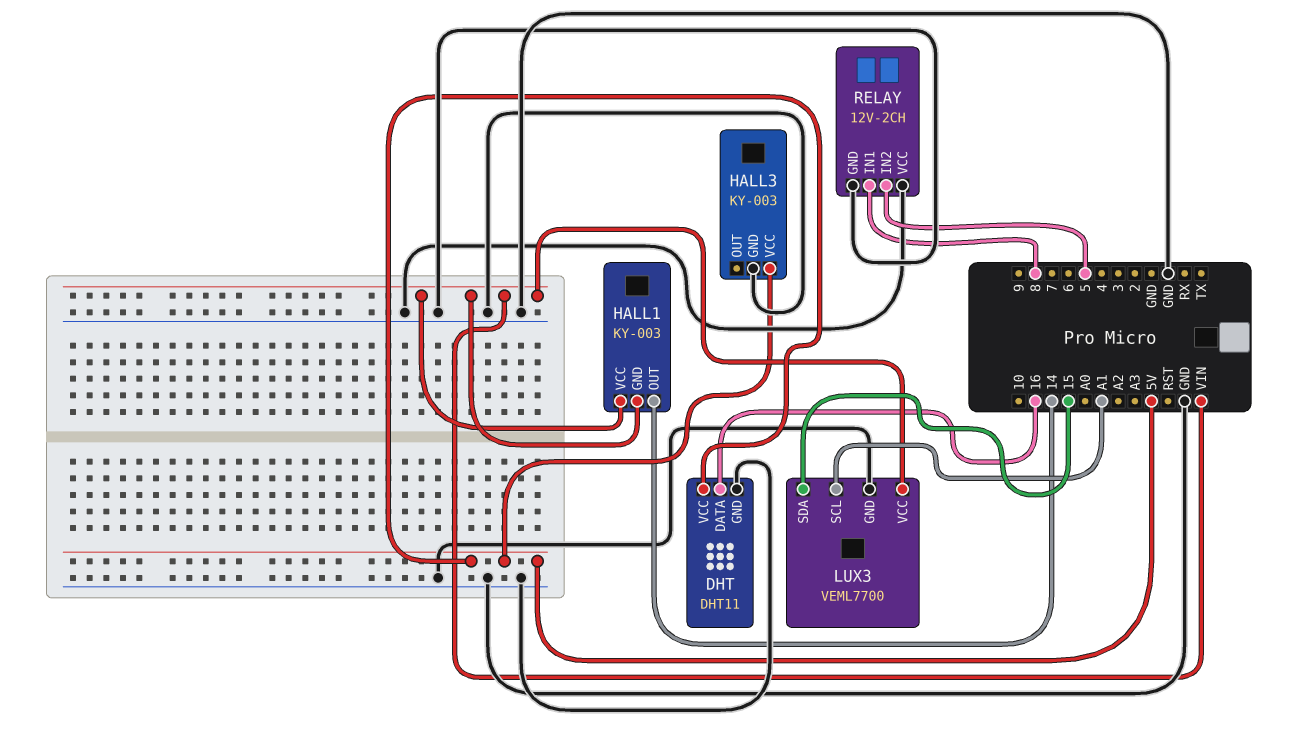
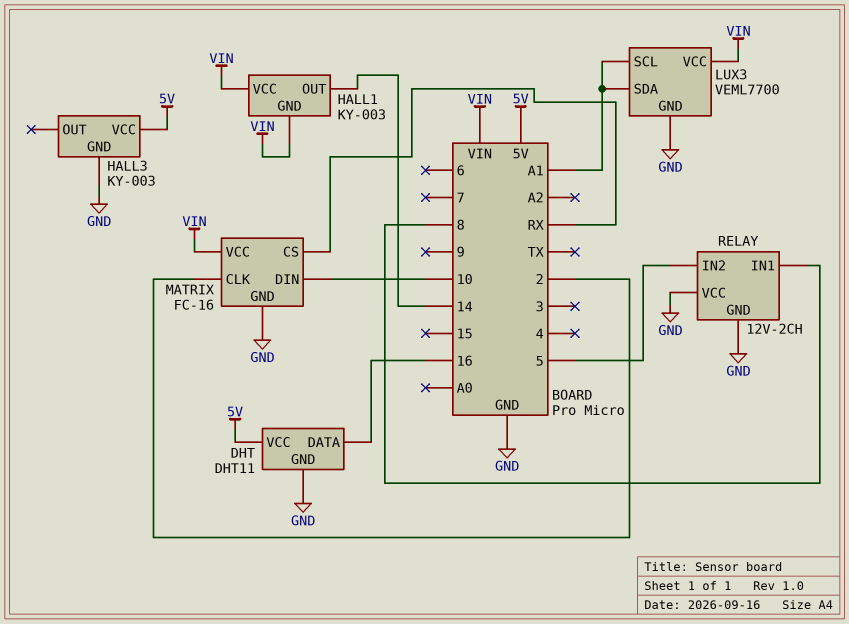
LUX3 pin SDA: 15 -> A1
MATRIX: none -> FC-16
MATRIX pin CLK: none -> 2
MATRIX pin CS: none -> RX
MATRIX pin DIN: none -> 10
MATRIX pin GND: none -> GND
MATRIX pin VCC: none -> VIN

